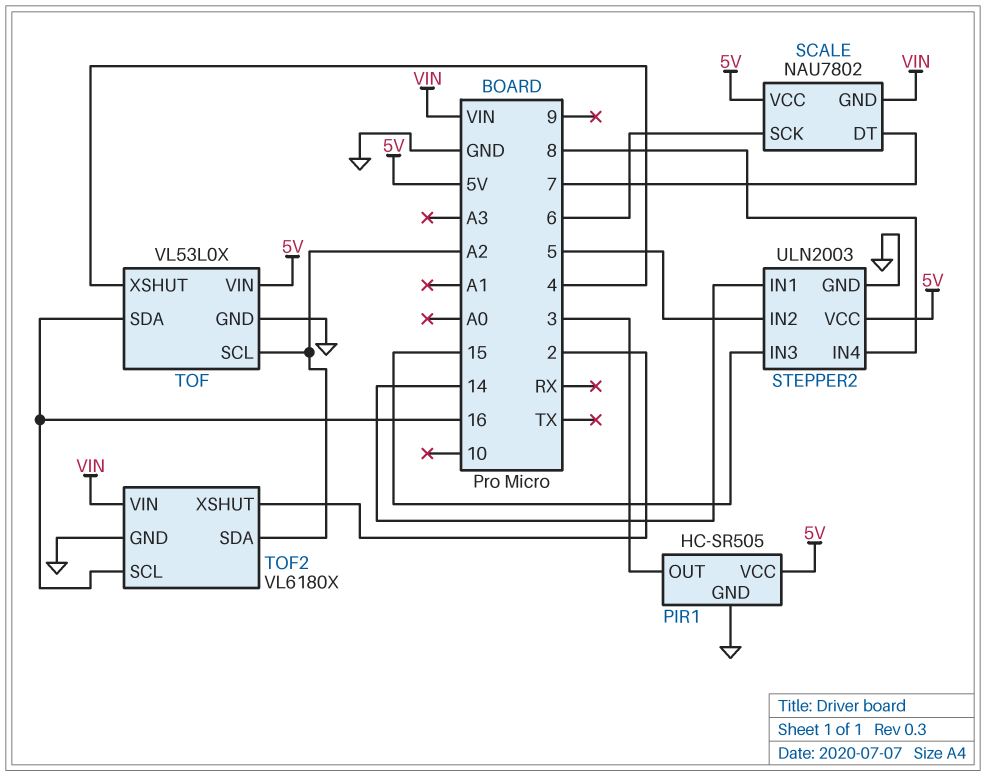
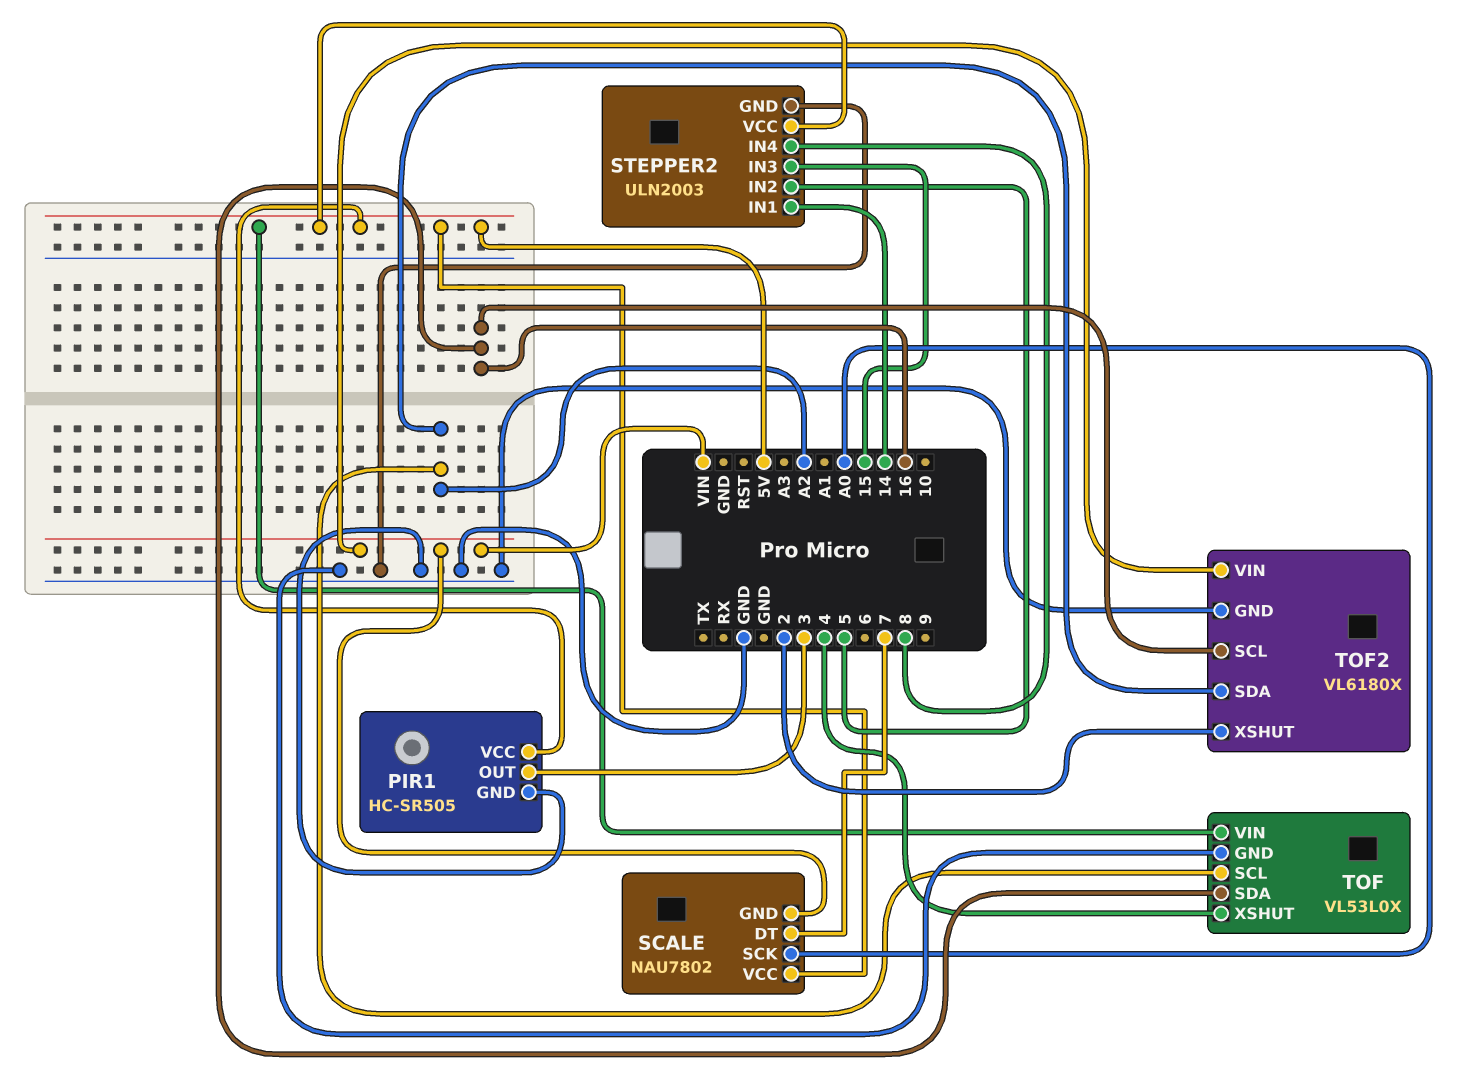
SCALE pin SCK: 6 -> A0

